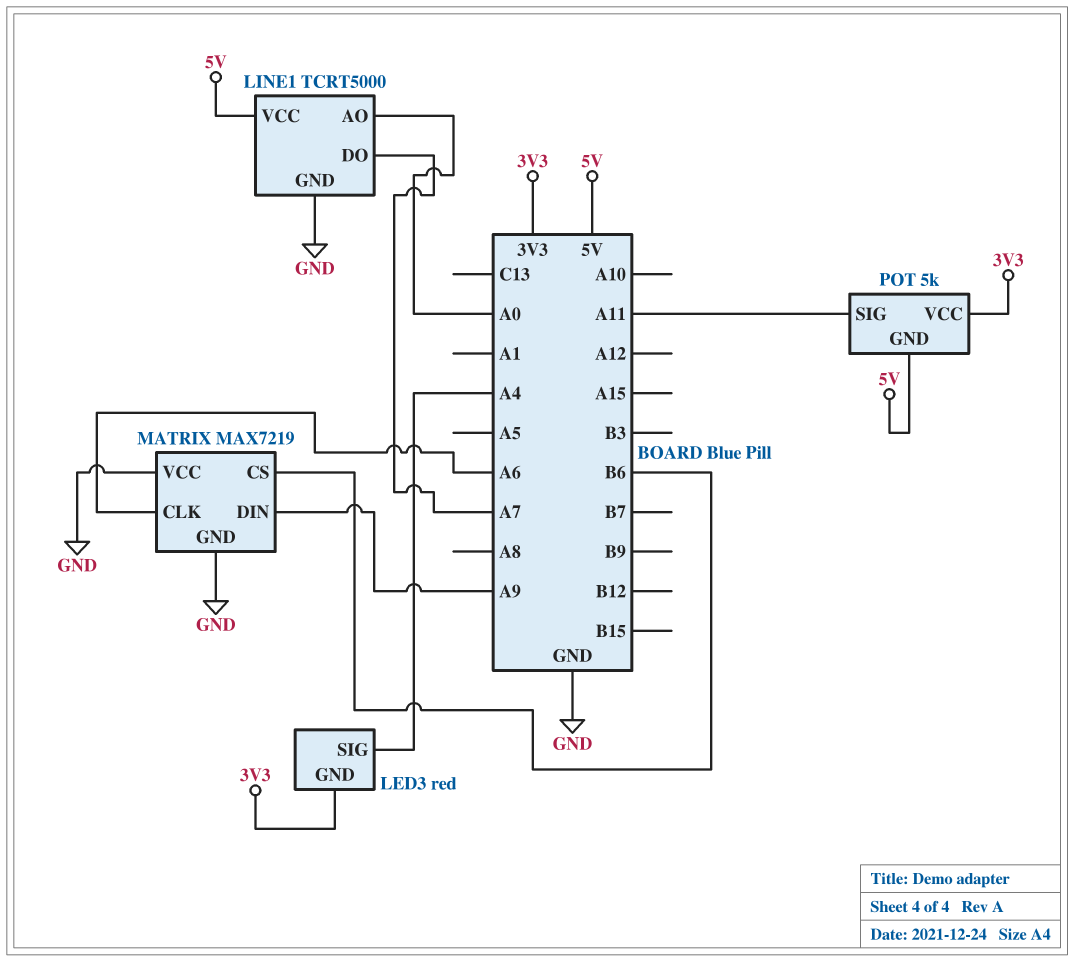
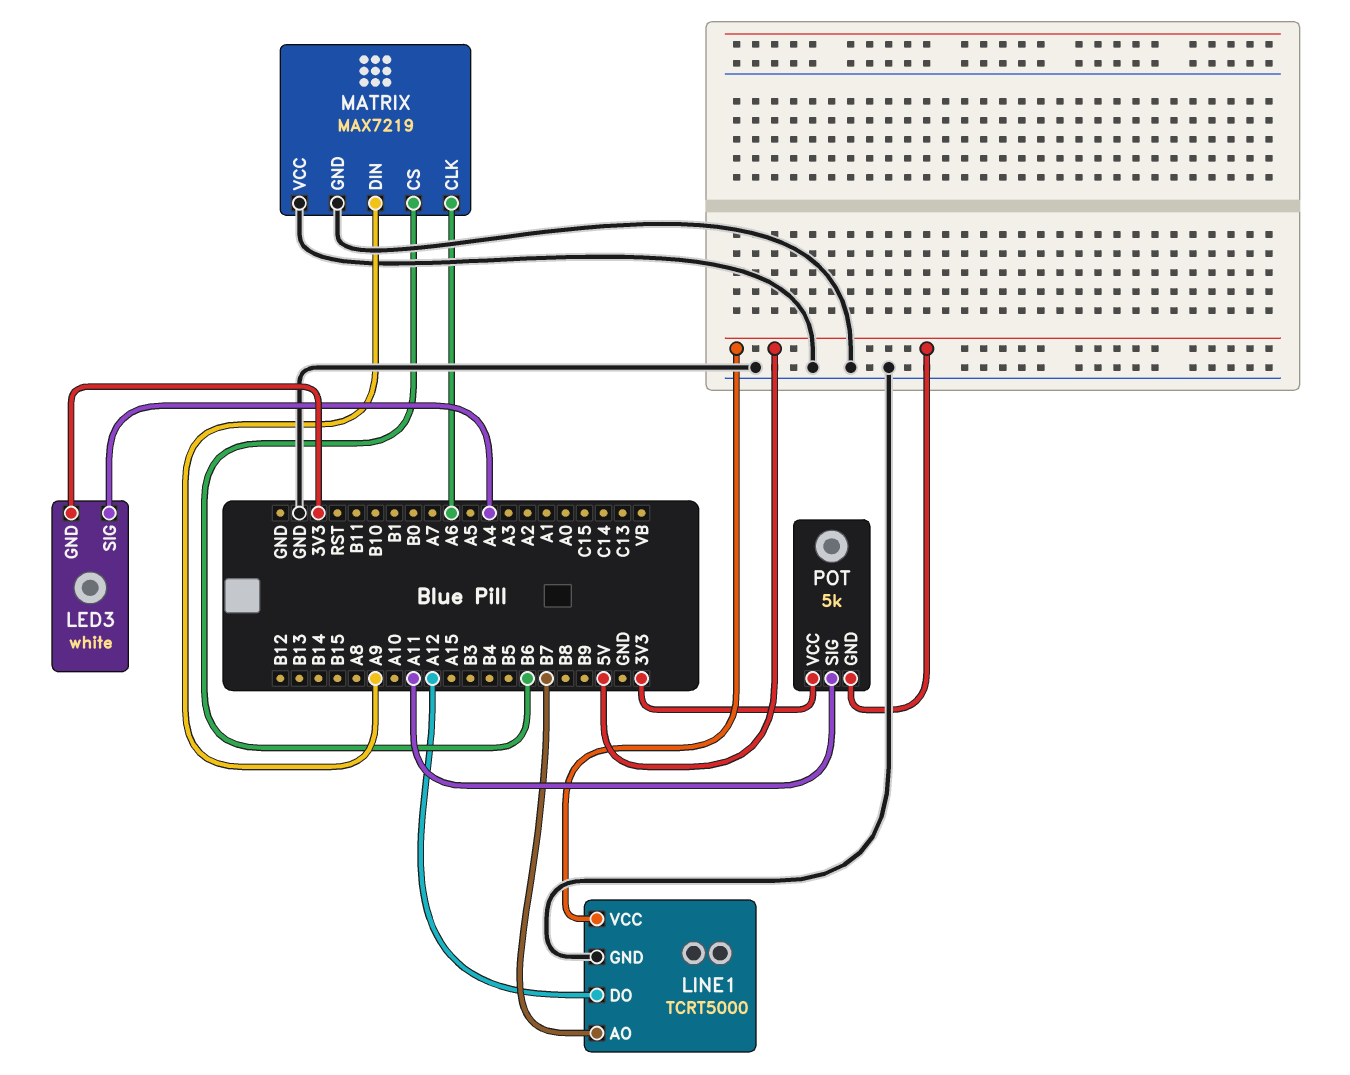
LED3: red -> white
LINE1 pin AO: A0 -> B7
LINE1 pin DO: A7 -> A12

